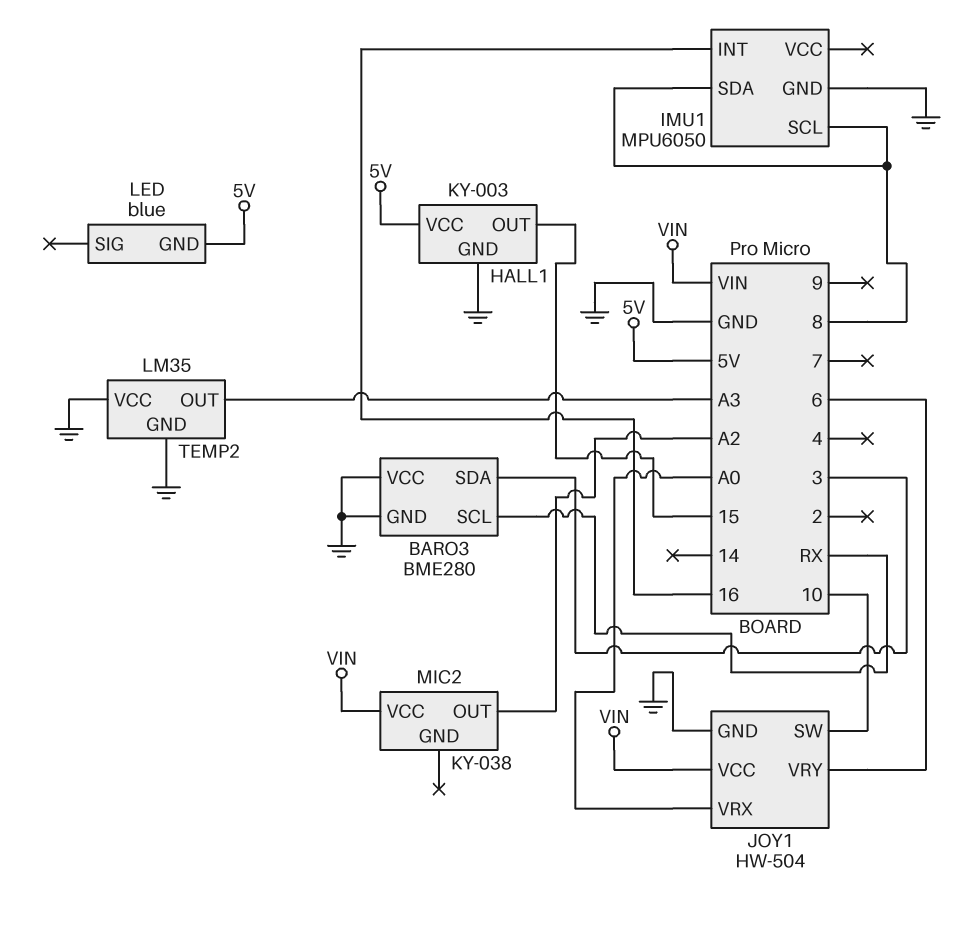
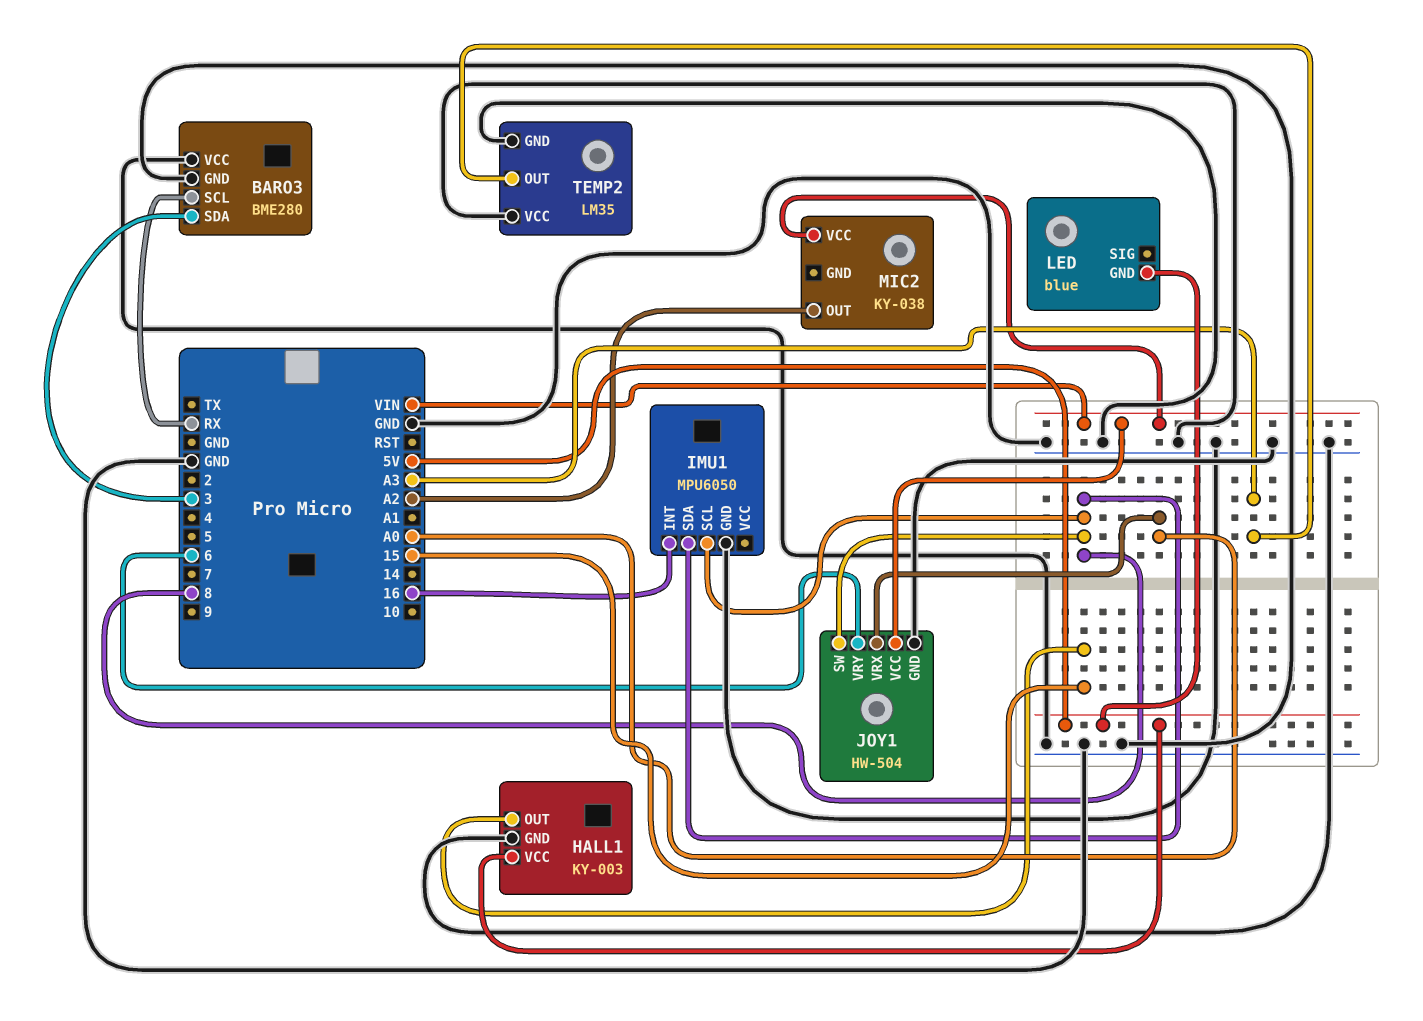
JOY1 pin SW: 10 -> 8

